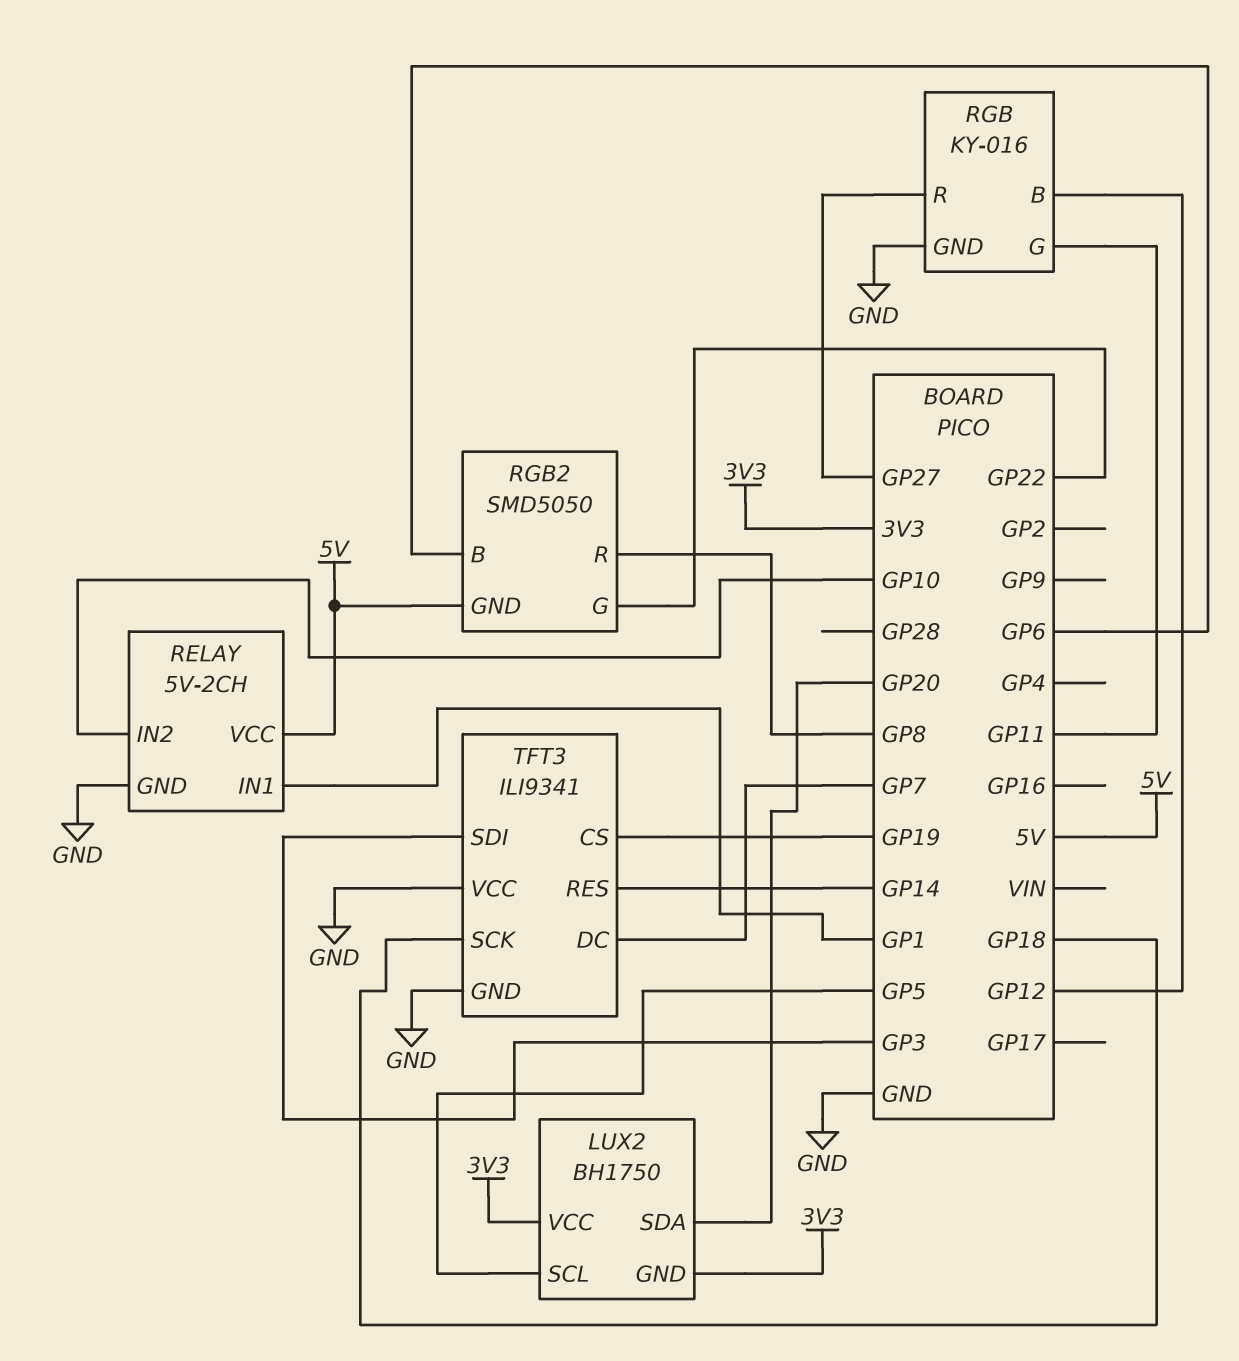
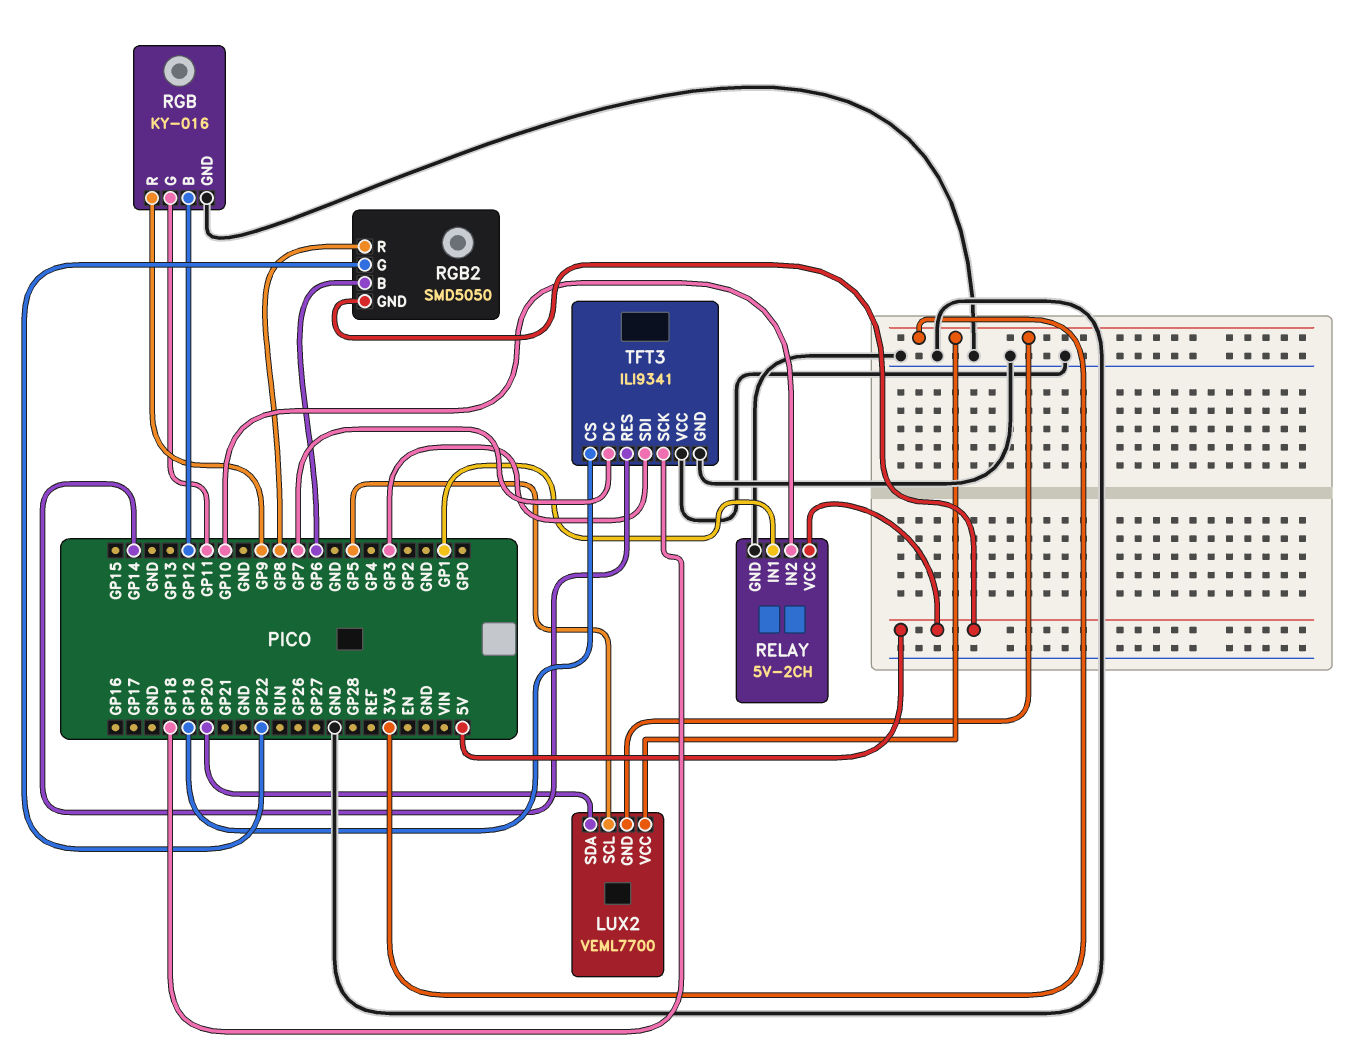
LUX2: BH1750 -> VEML7700
RGB pin R: GP27 -> GP9

